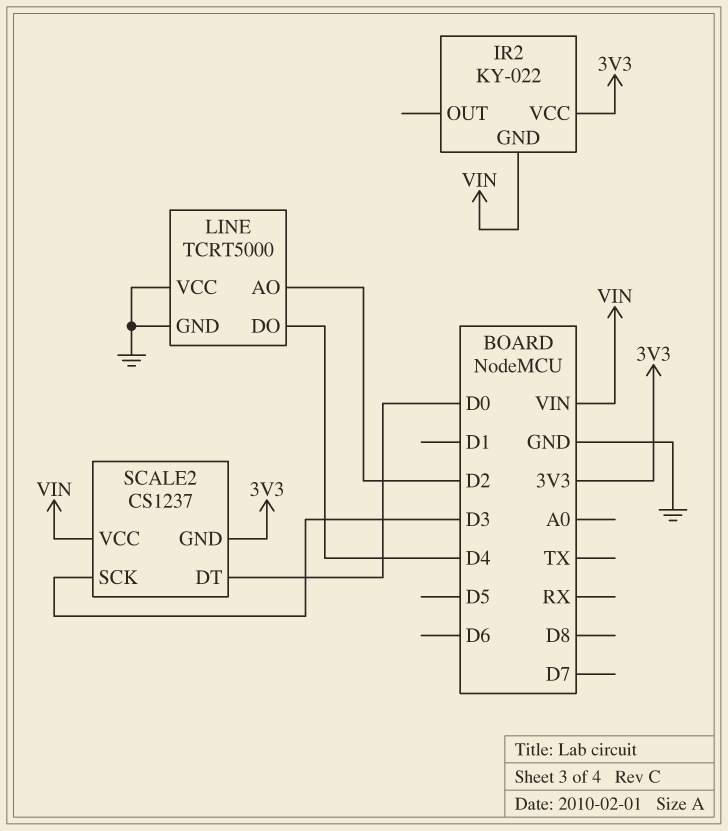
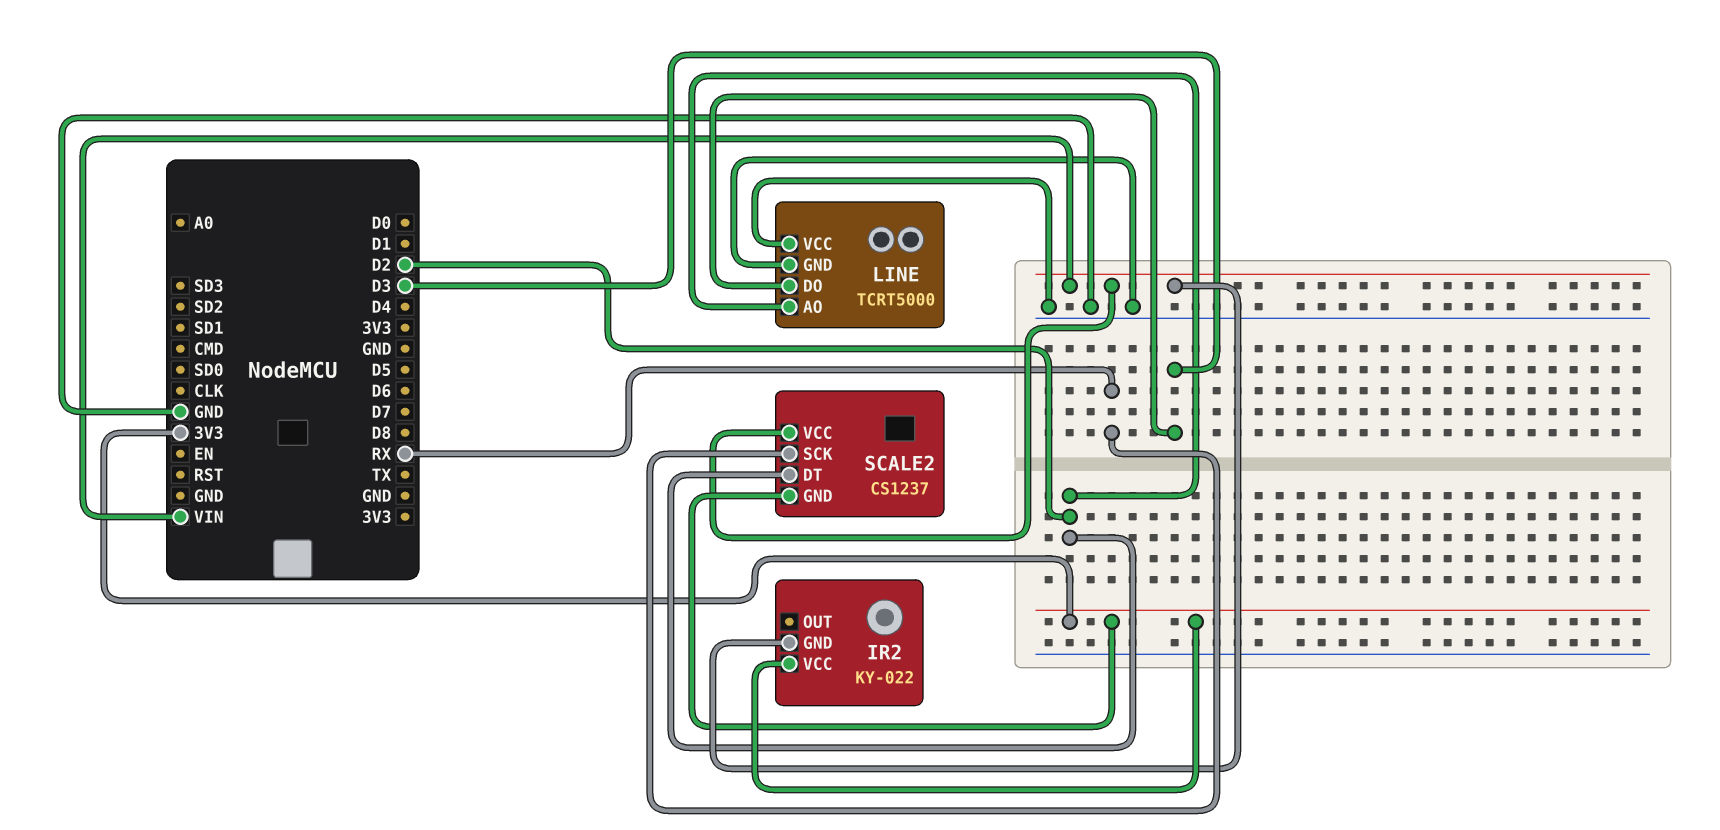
LINE pin DO: D4 -> D3
SCALE2 pin DT: D0 -> D2
SCALE2 pin SCK: D3 -> RX

